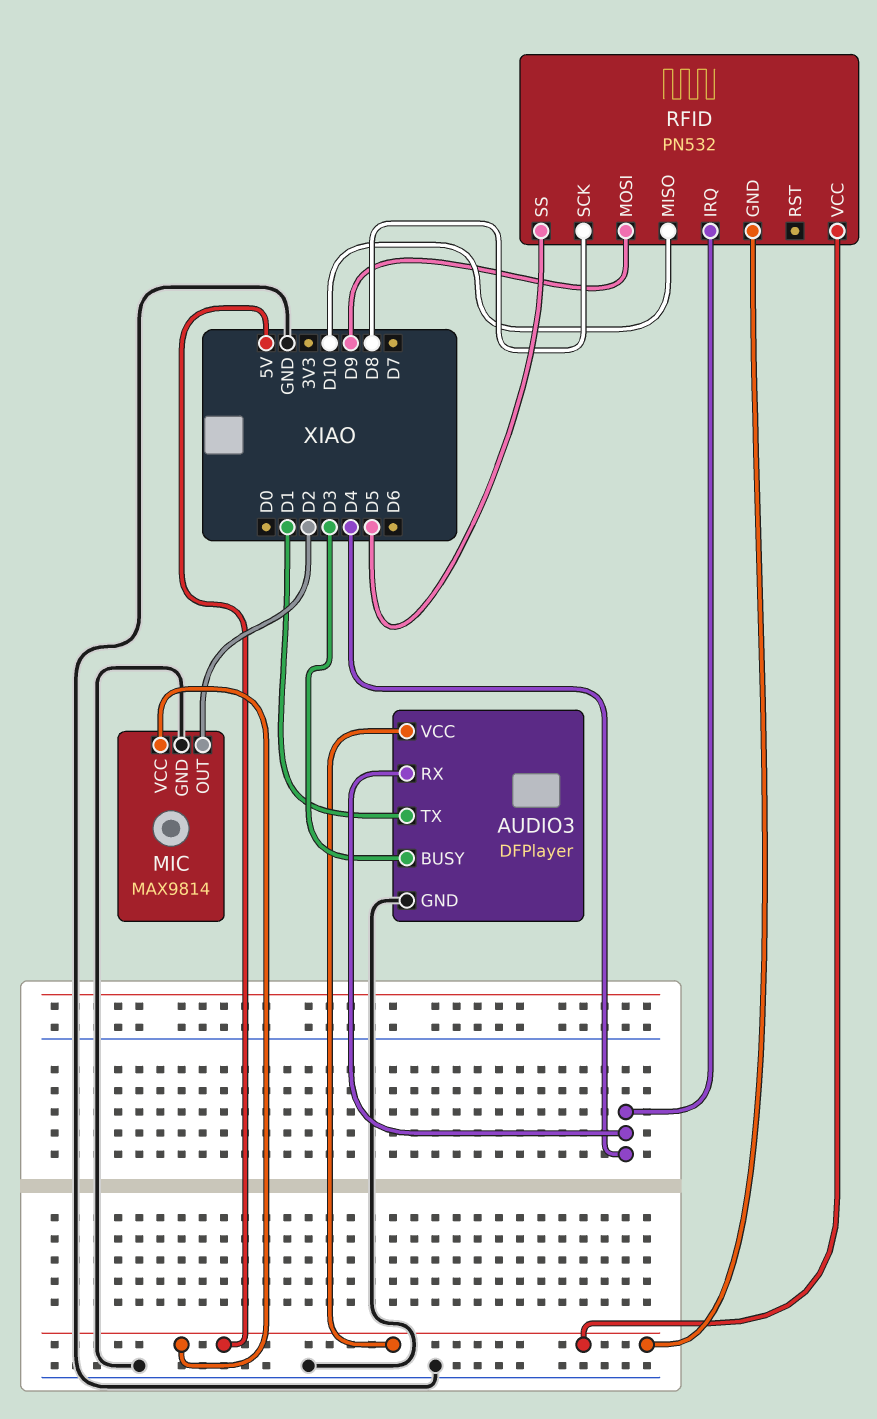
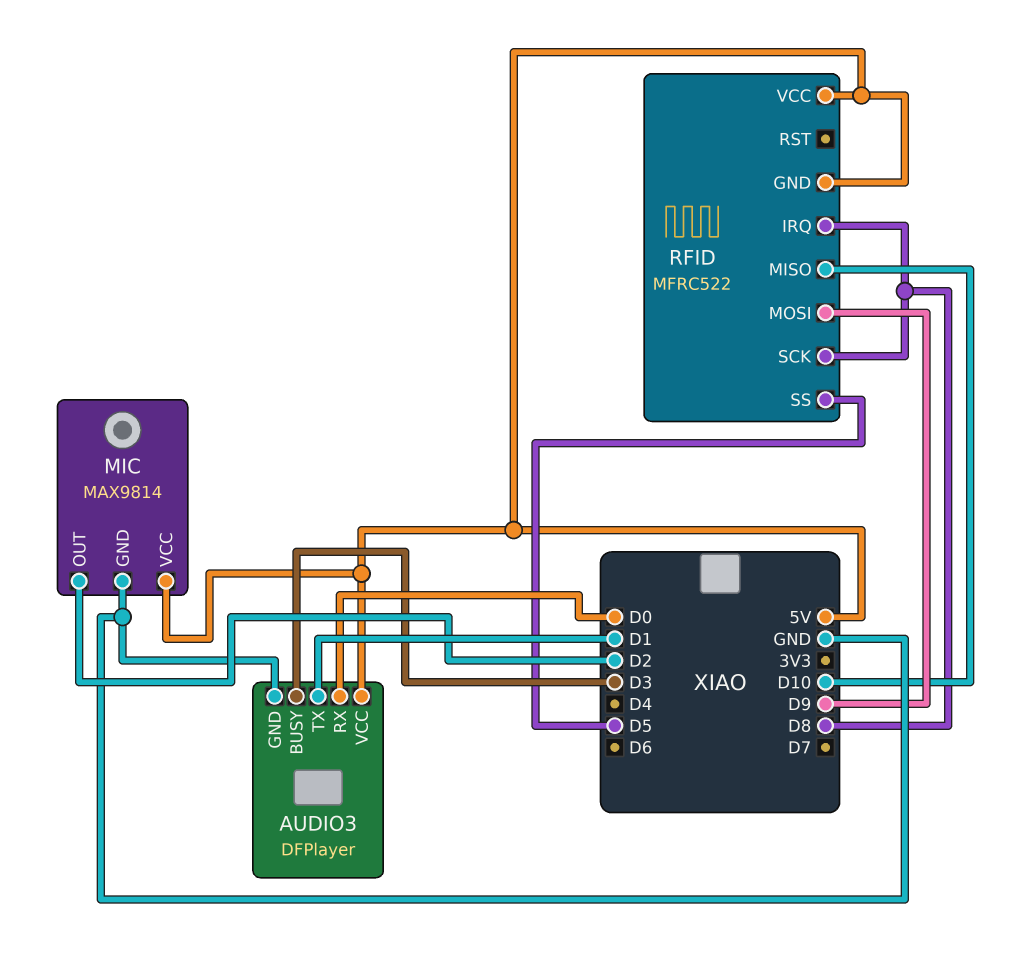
AUDIO3 pin RX: D4 -> D0
RFID: PN532 -> MFRC522
RFID pin IRQ: D4 -> D8

